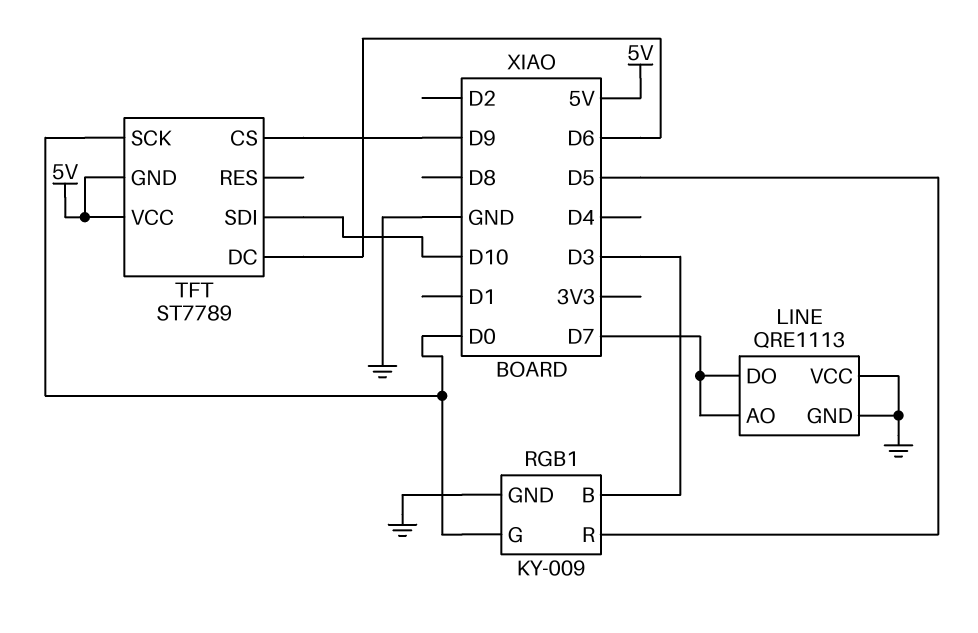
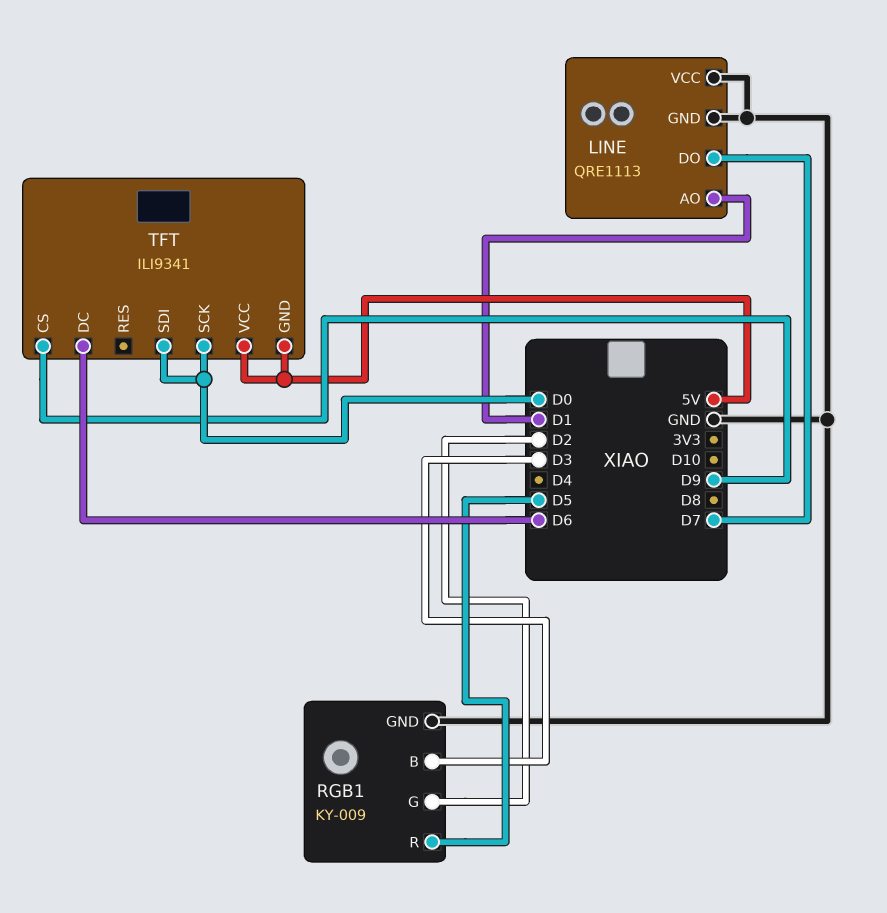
LINE pin AO: D7 -> D1
RGB1 pin G: D0 -> D2
TFT: ST7789 -> ILI9341
TFT pin SDI: D10 -> D0

